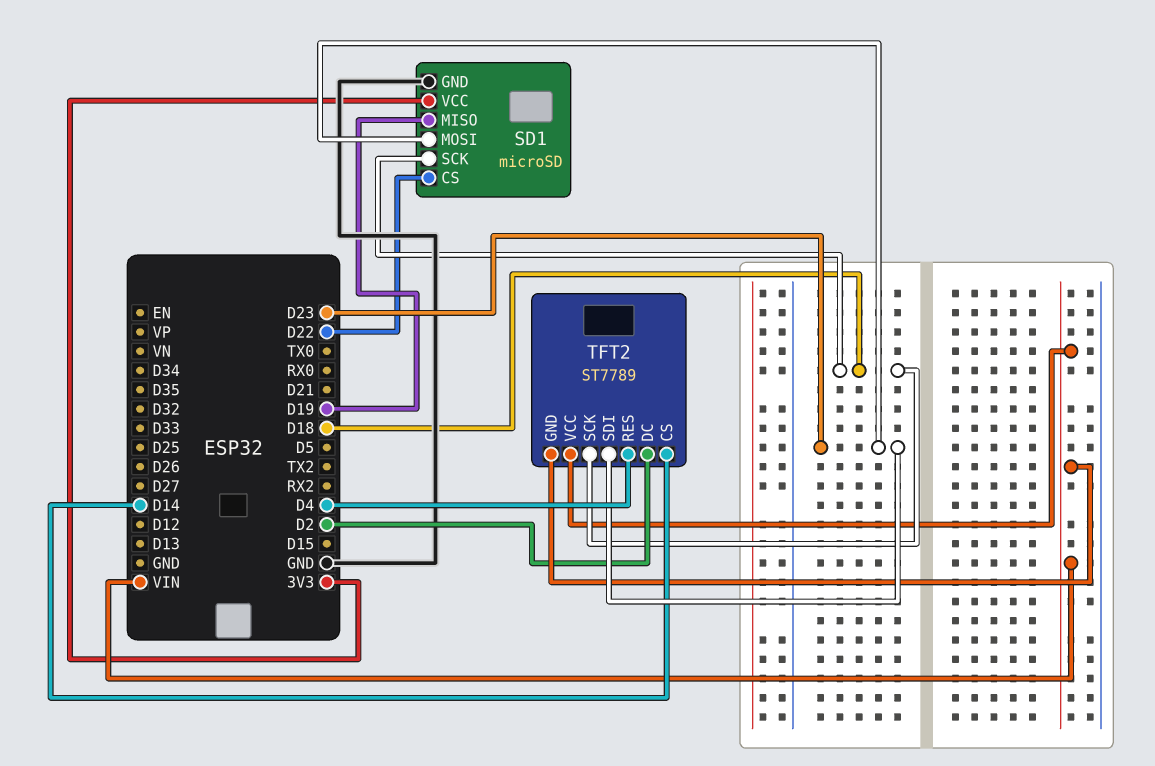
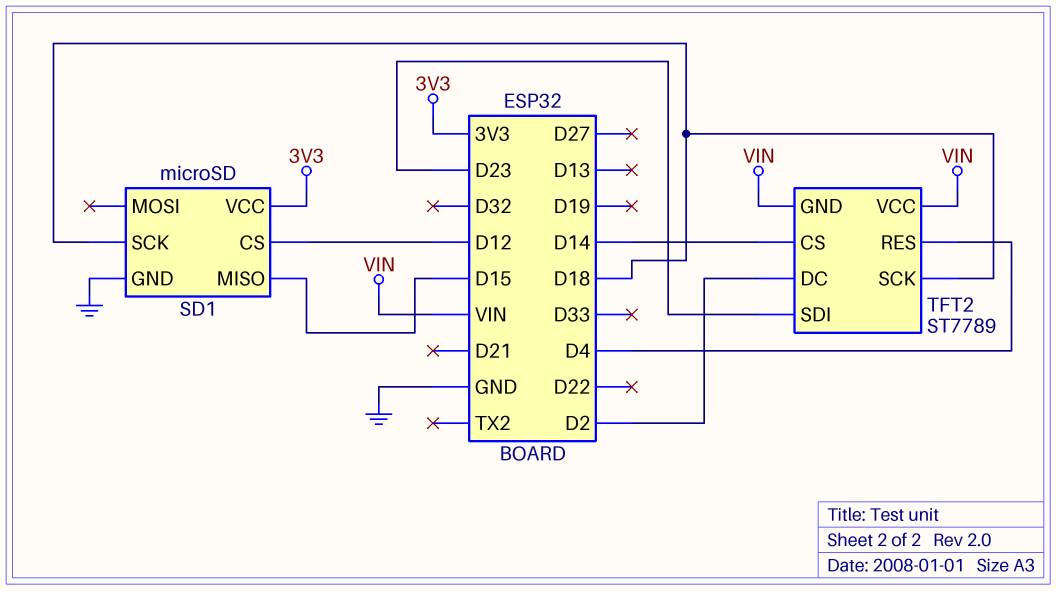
SD1 pin CS: D22 -> D12
SD1 pin MISO: D19 -> D15
SD1 pin MOSI: D23 -> none

